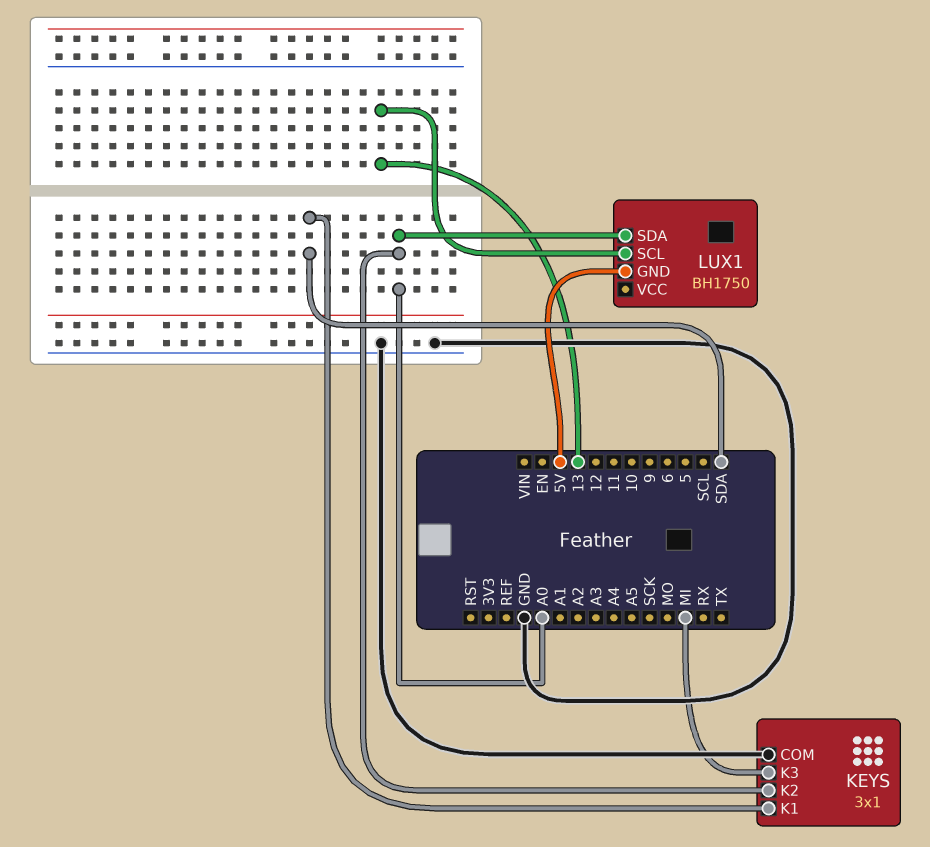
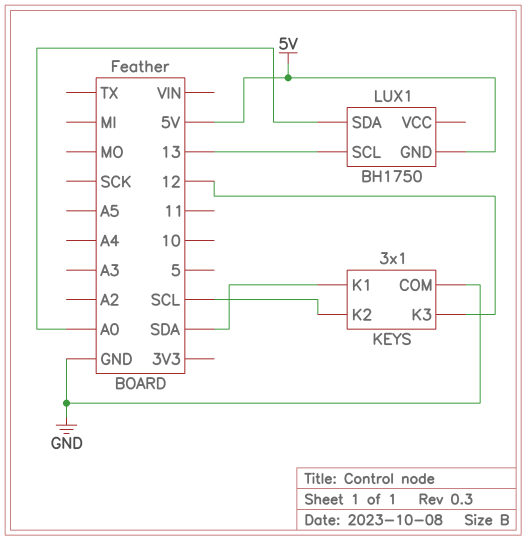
KEYS pin K2: A0 -> SCL
KEYS pin K3: MI -> 12

